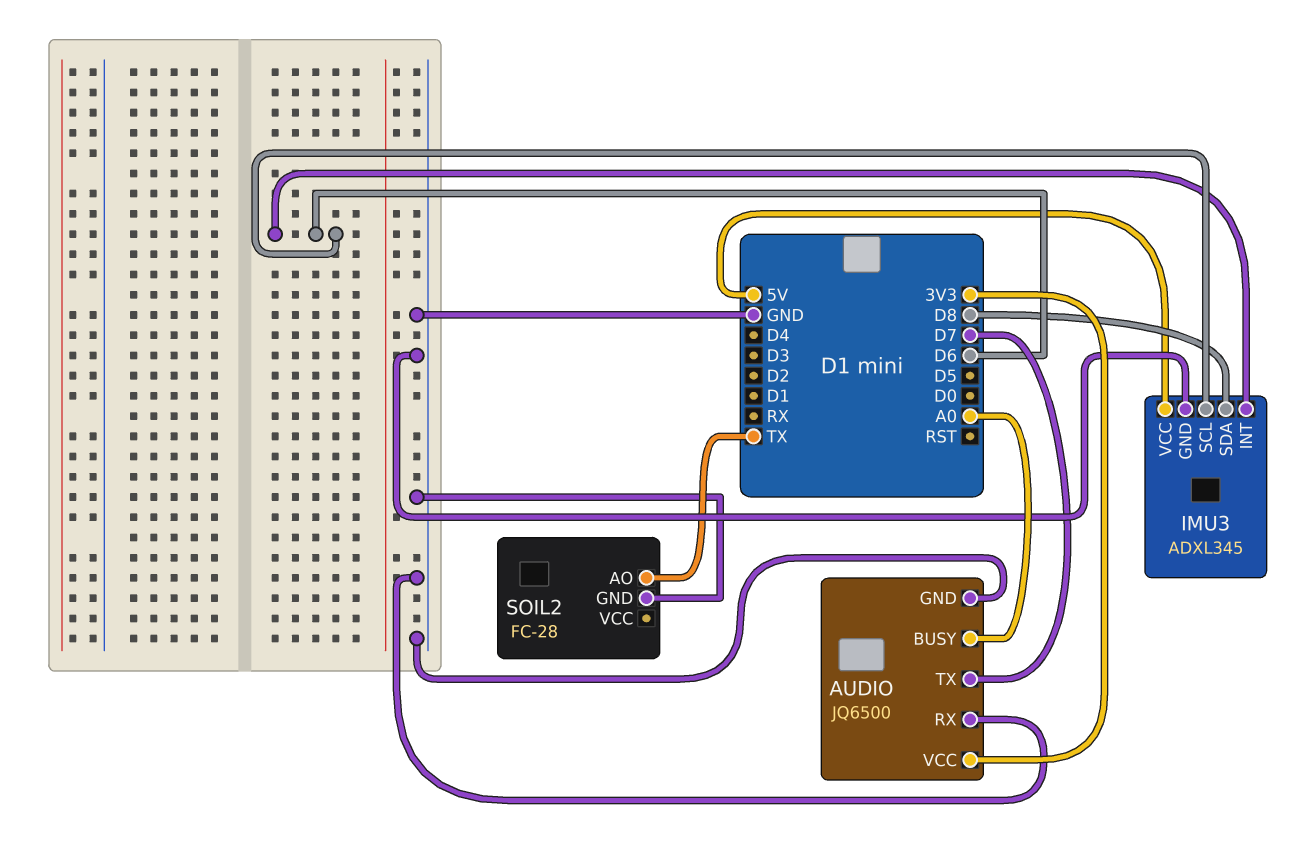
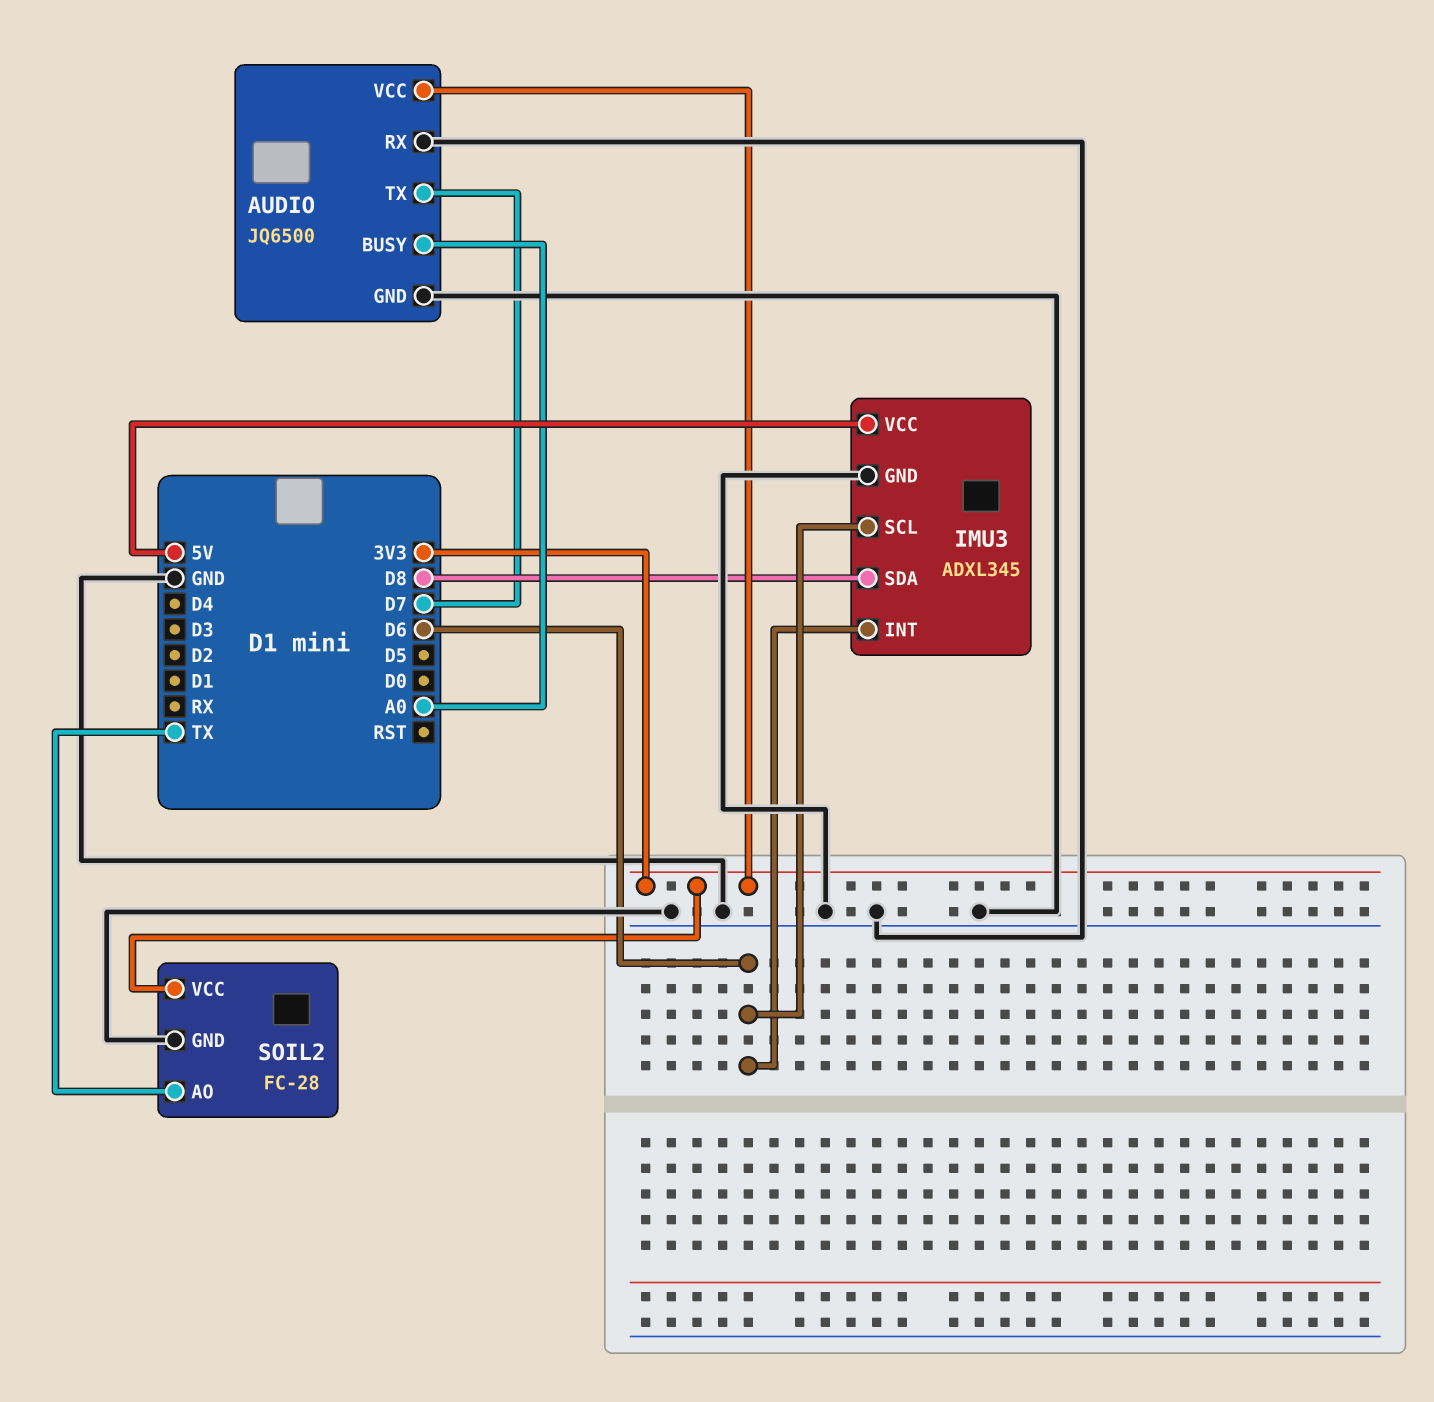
SOIL2 pin VCC: none -> 3V3

